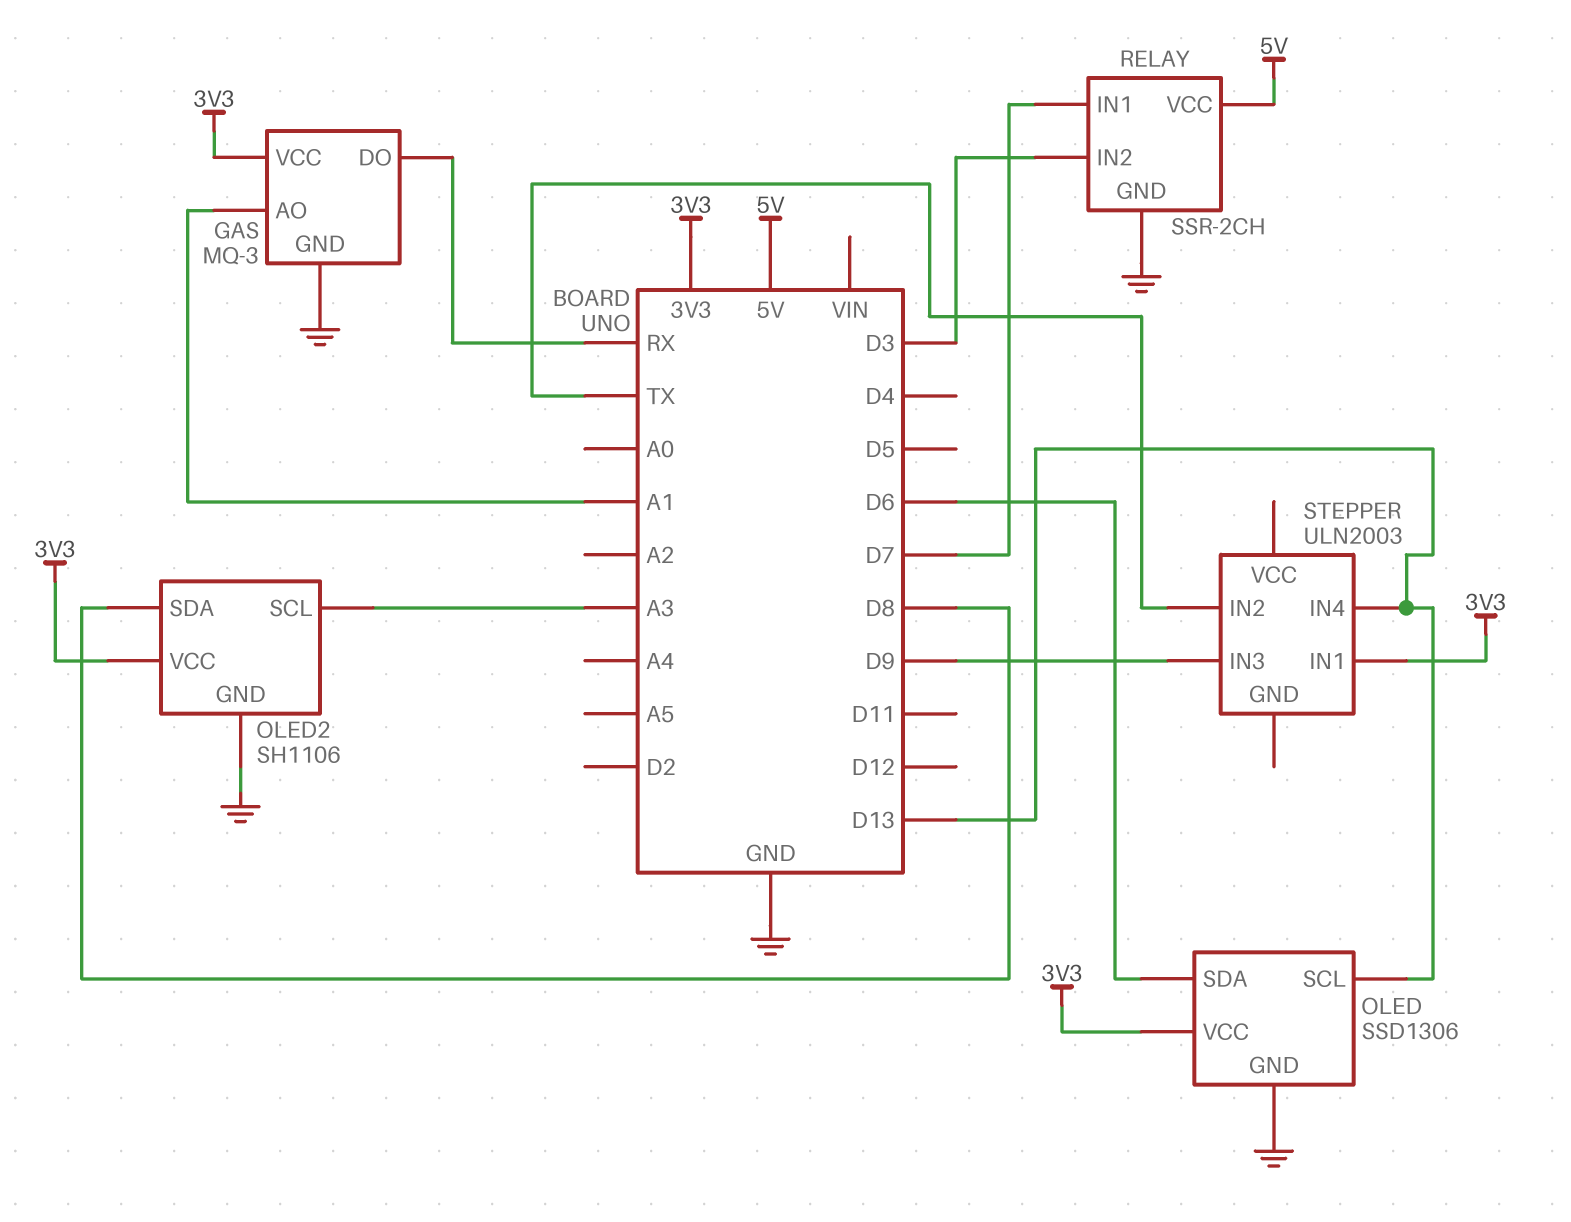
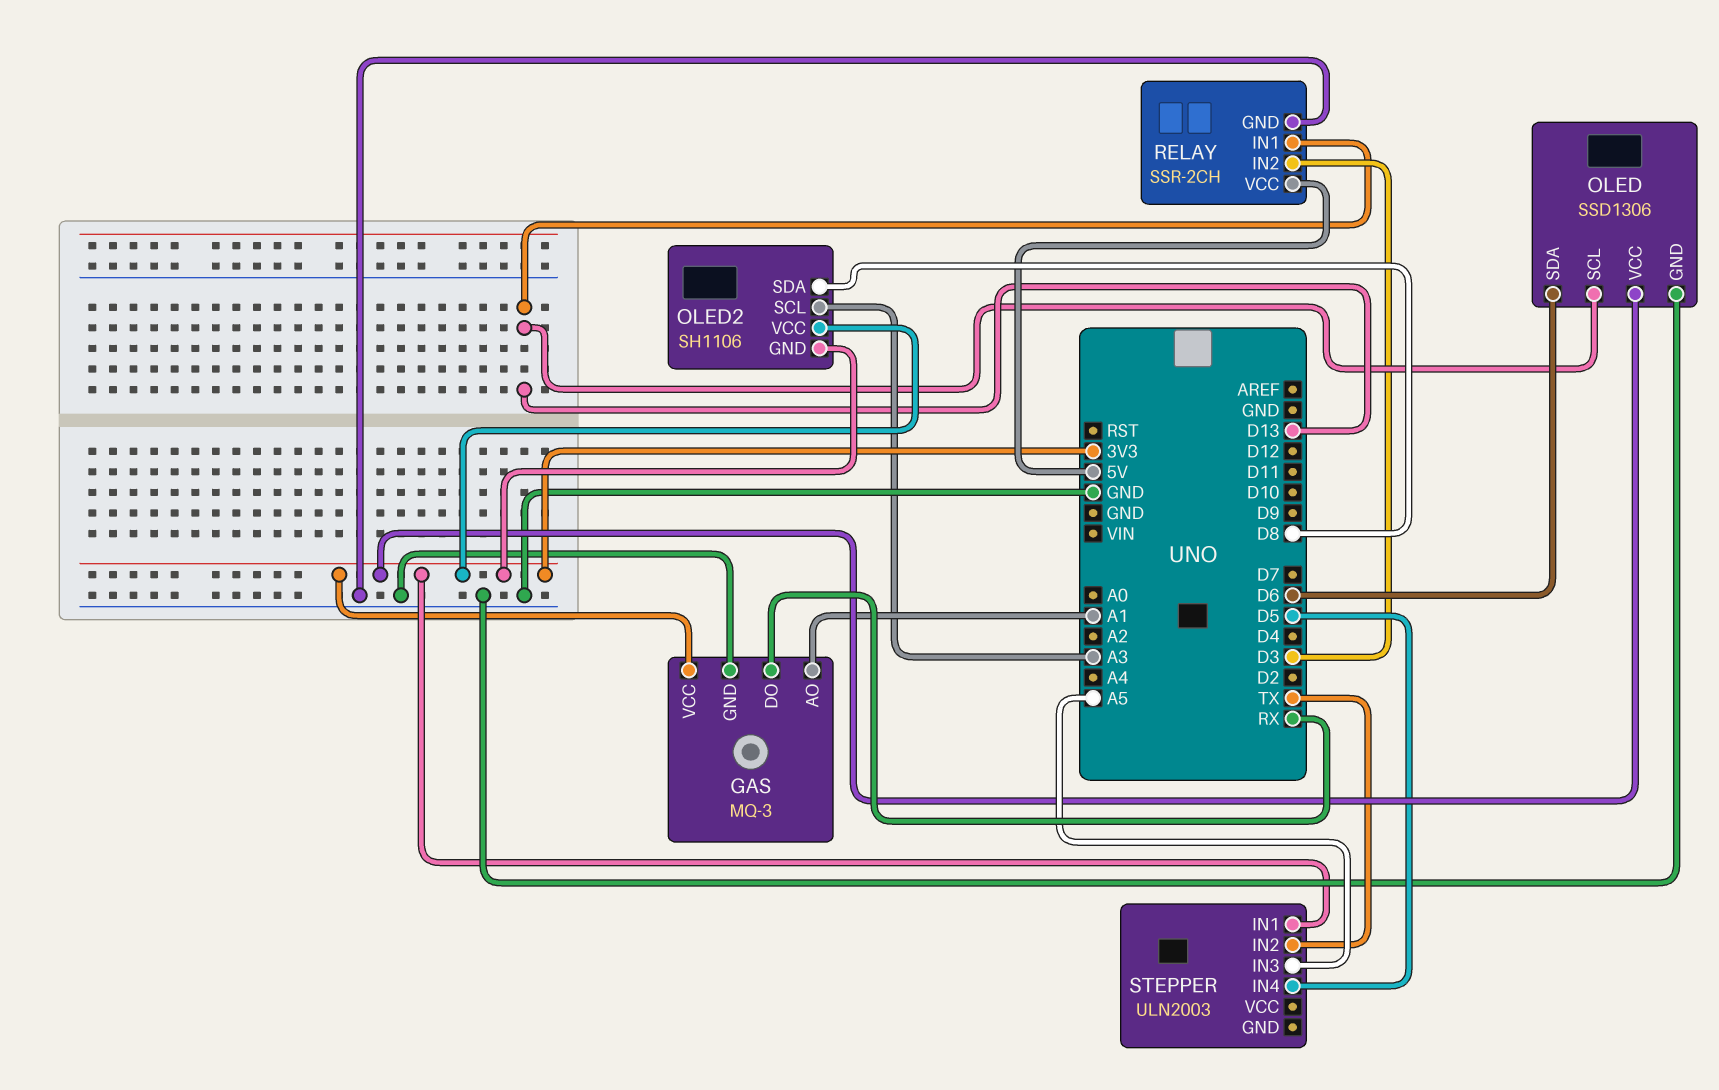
OLED2 pin GND: GND -> 3V3
RELAY pin IN1: D7 -> D13
STEPPER pin IN3: D9 -> A5
STEPPER pin IN4: D13 -> D5

